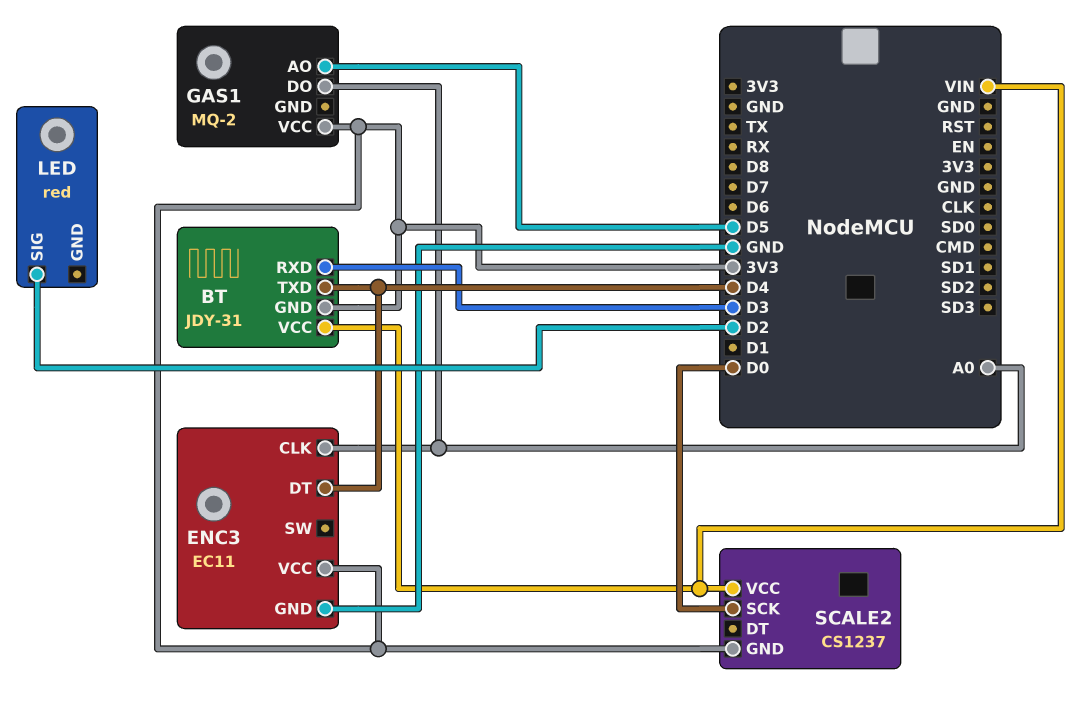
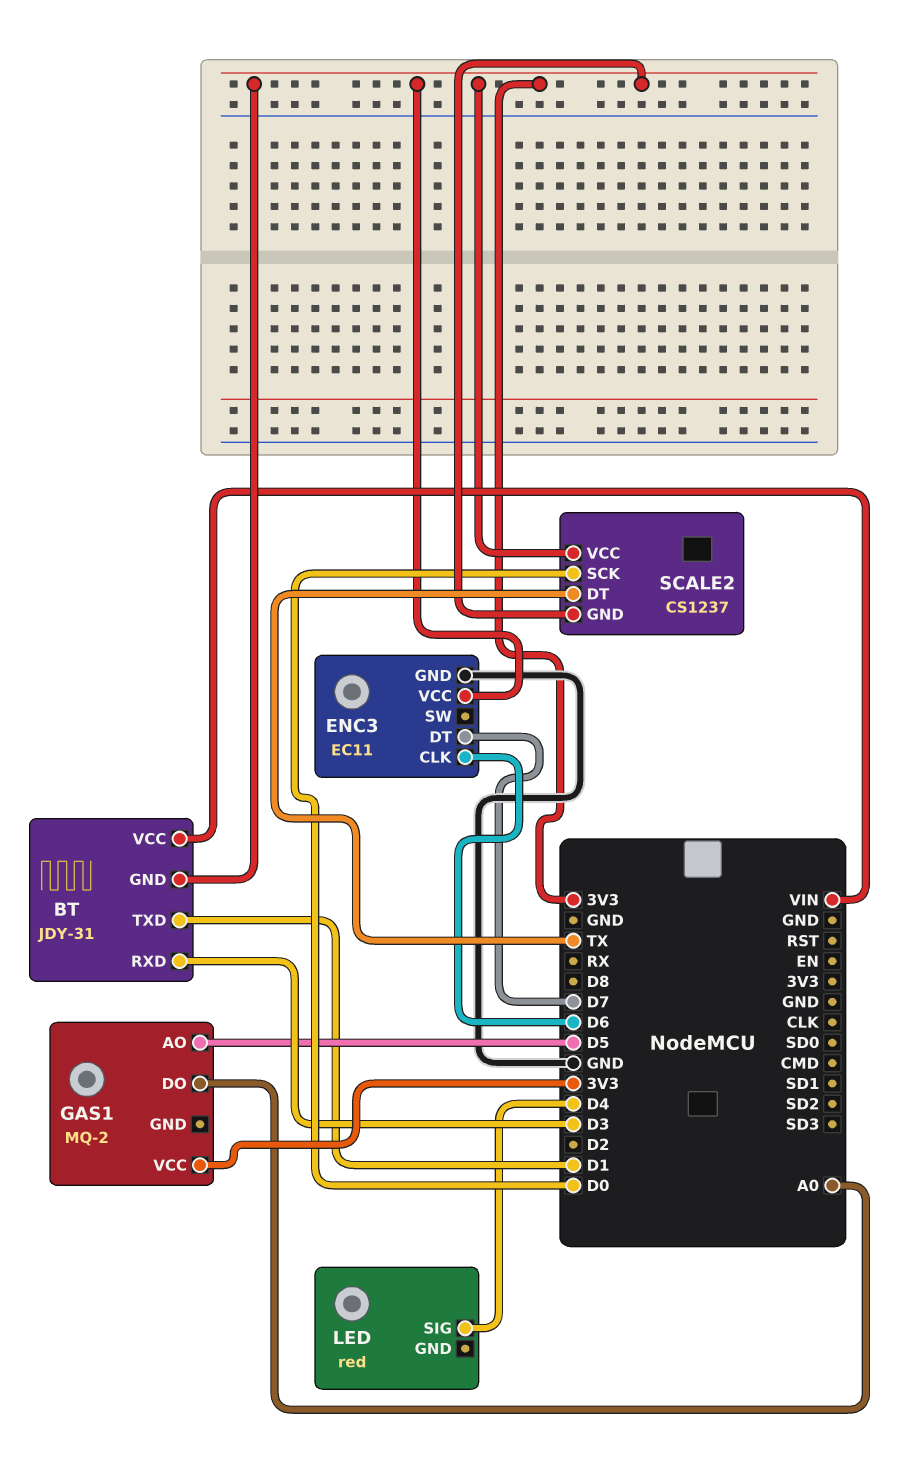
BT pin TXD: D4 -> D1
ENC3 pin CLK: A0 -> D6
ENC3 pin DT: D4 -> D7
LED pin SIG: D2 -> D4
SCALE2 pin DT: none -> TX
SCALE2 pin VCC: VIN -> 3V3

